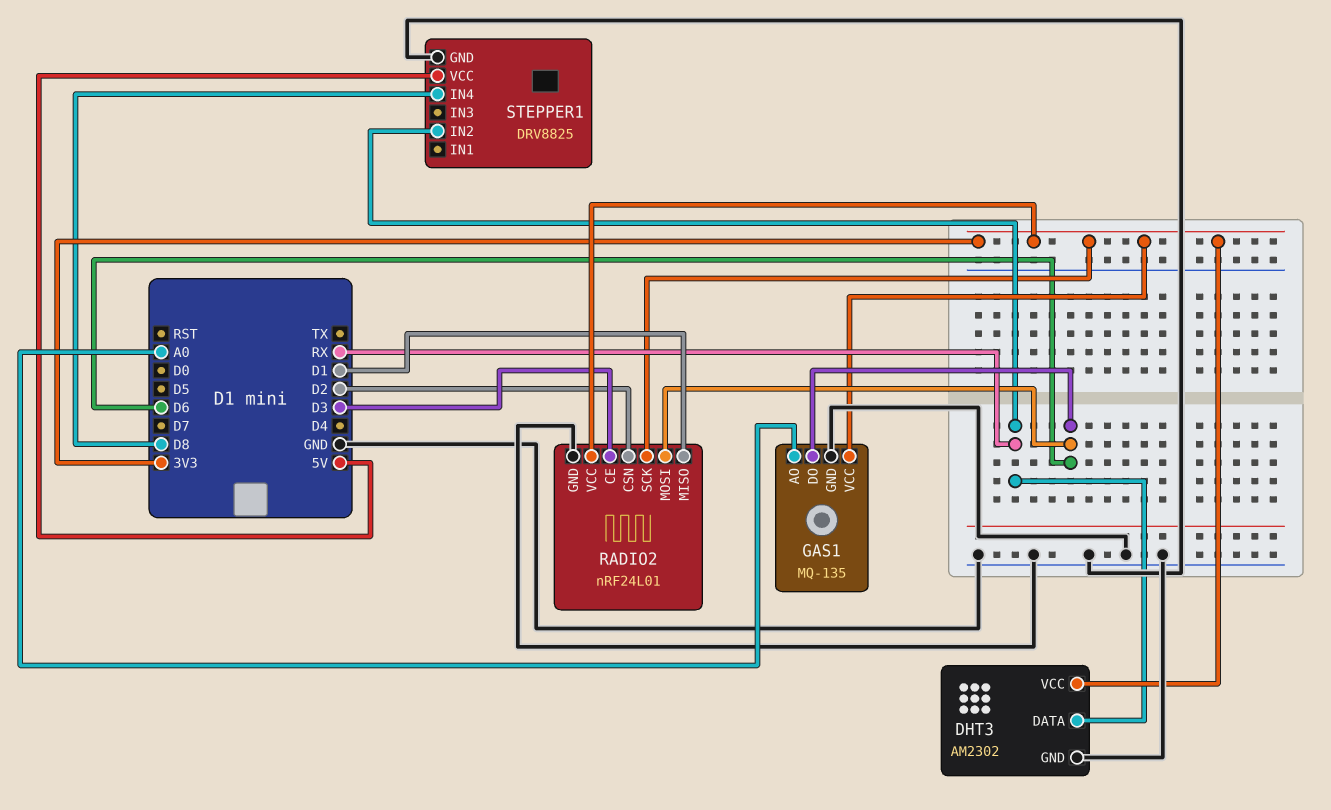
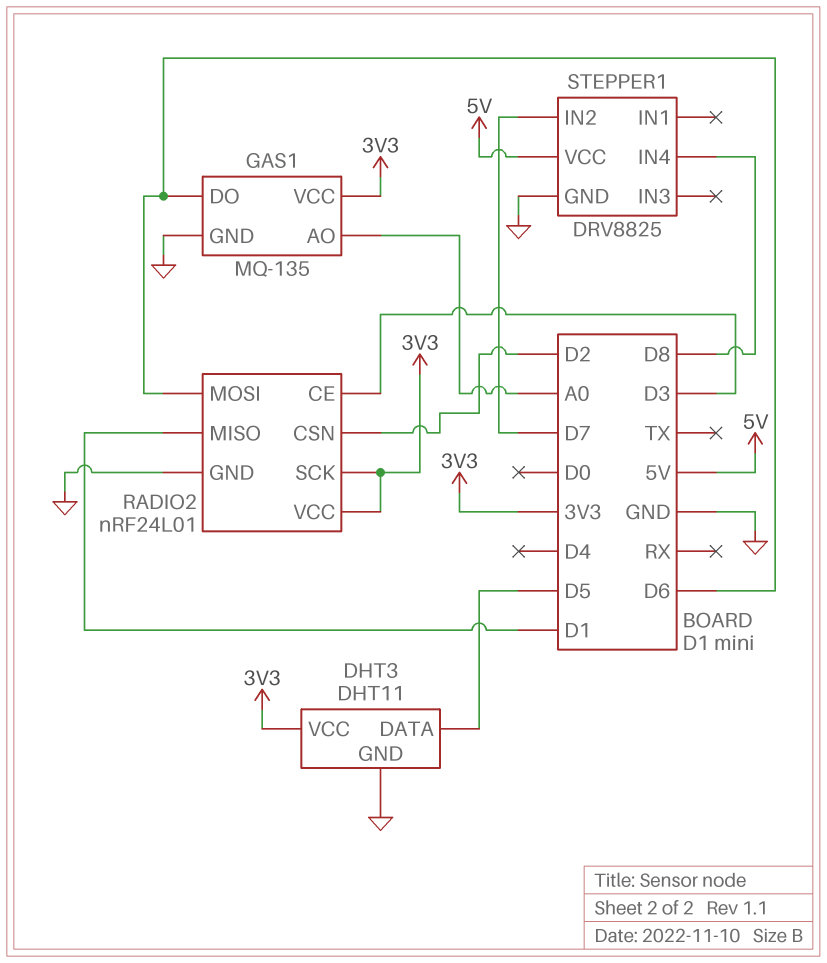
DHT3: AM2302 -> DHT11
DHT3 pin DATA: RX -> D5
STEPPER1 pin IN2: RX -> D7

